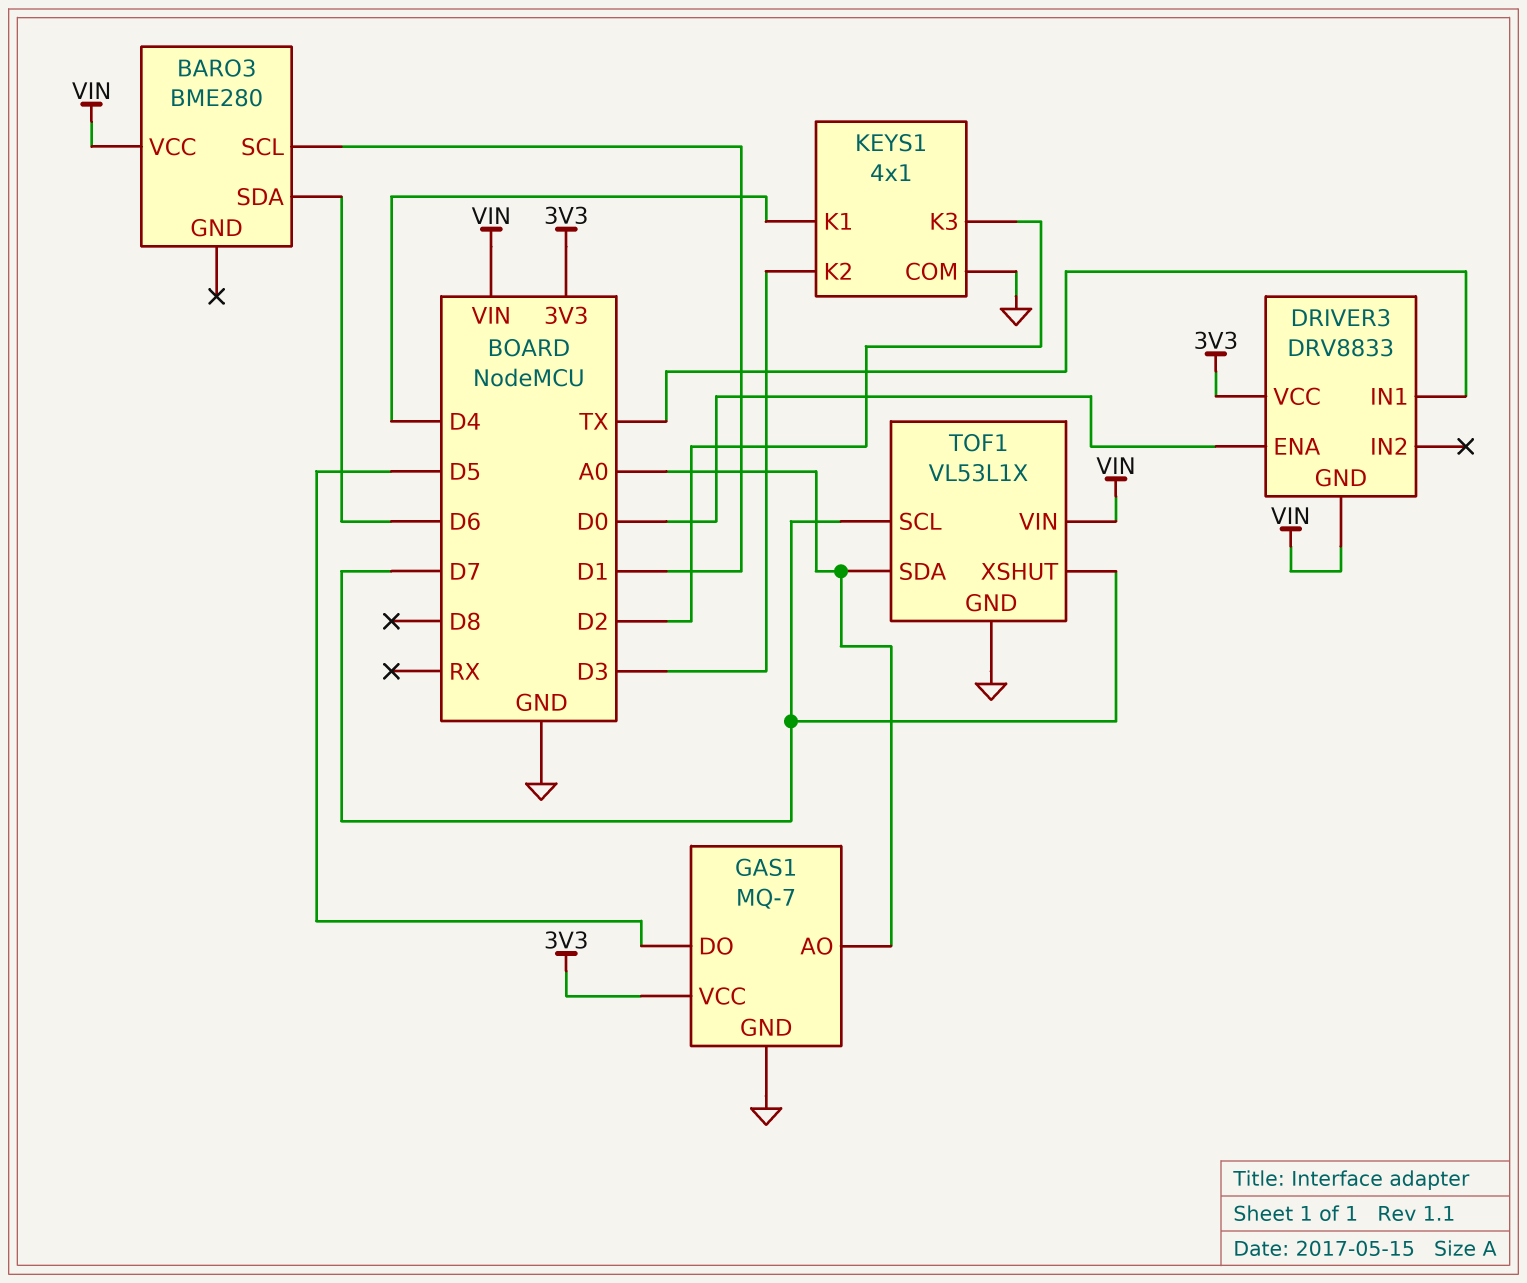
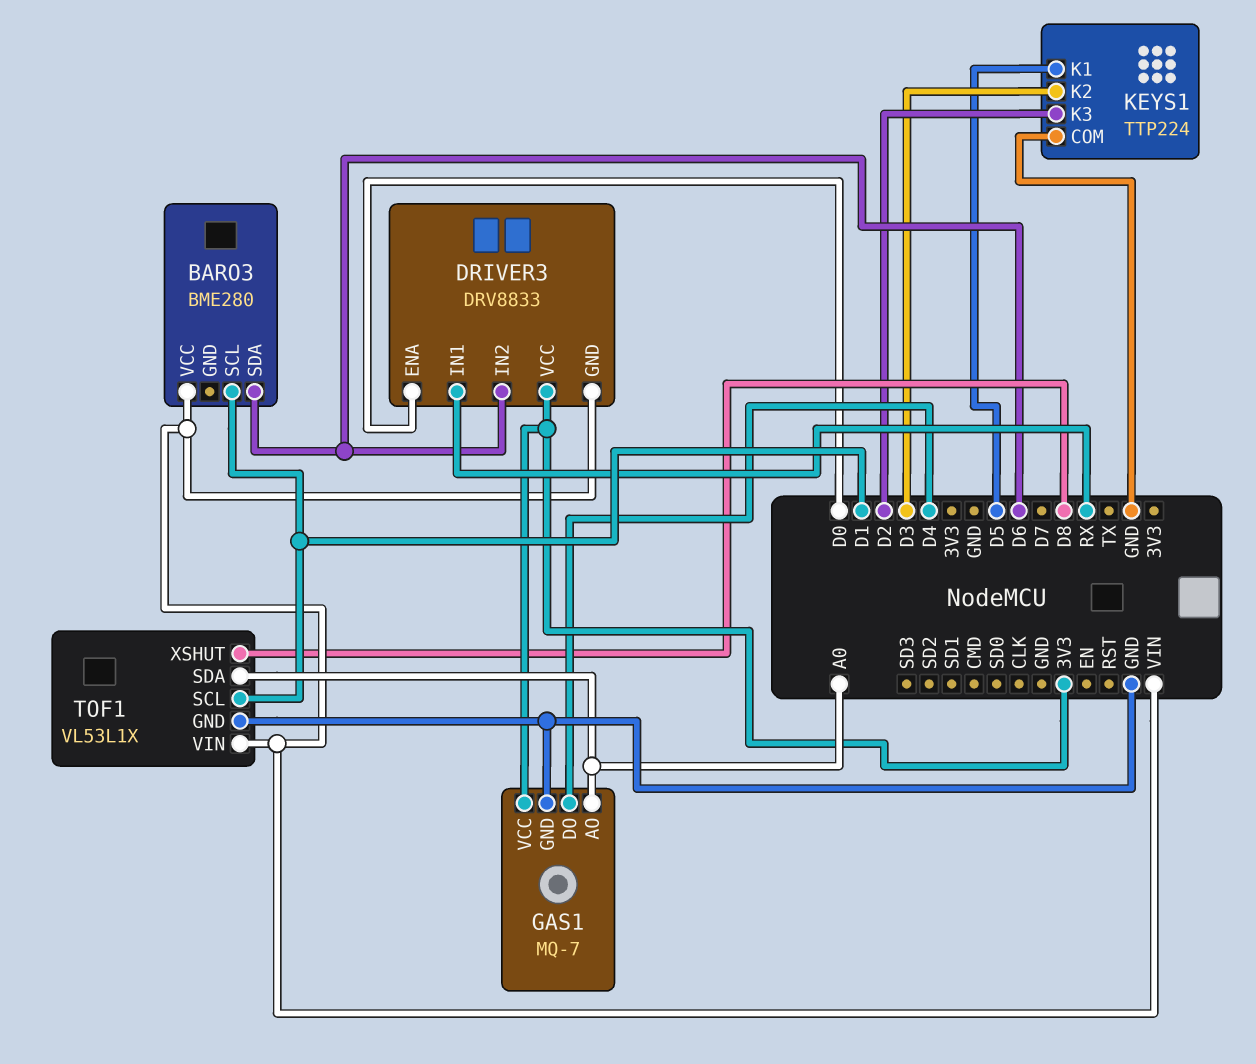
DRIVER3 pin IN1: TX -> RX
DRIVER3 pin IN2: none -> D6
GAS1 pin DO: D5 -> D4
KEYS1: 4x1 -> TTP224
KEYS1 pin K1: D4 -> D5
TOF1 pin SCL: D7 -> D1
TOF1 pin XSHUT: D7 -> D8

